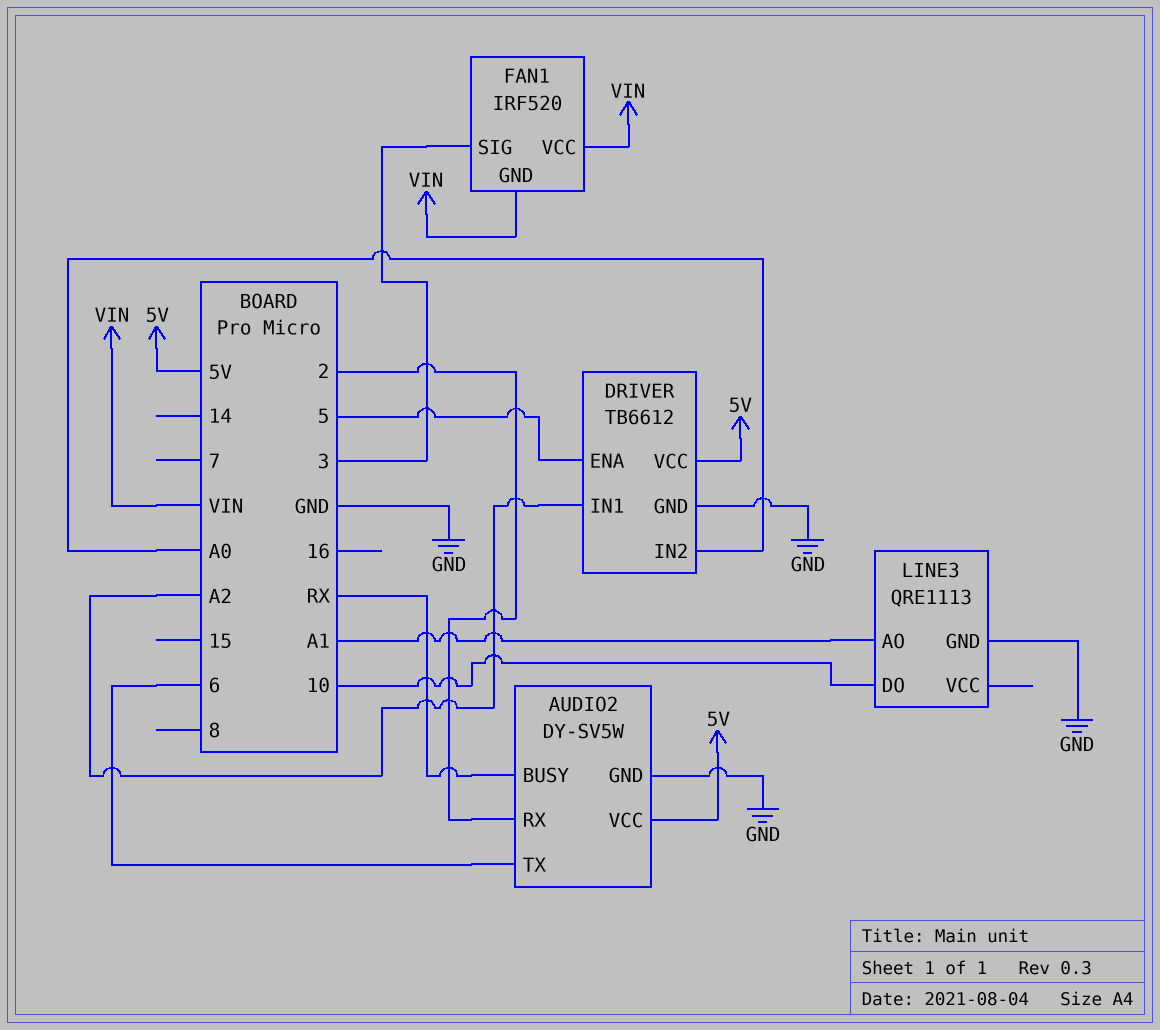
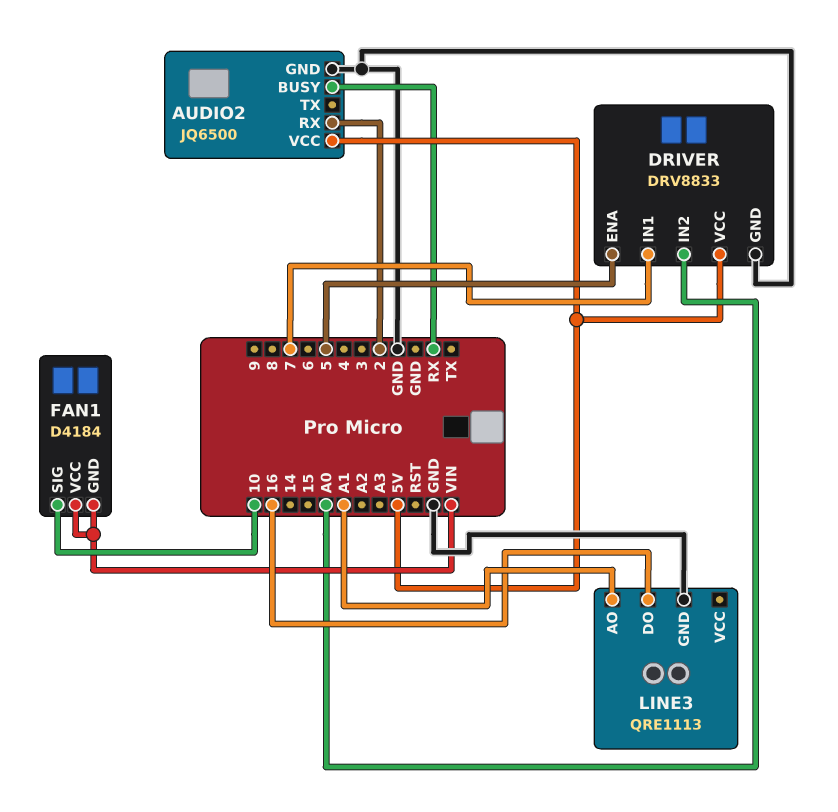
AUDIO2: DY-SV5W -> JQ6500
AUDIO2 pin TX: 6 -> none
DRIVER: TB6612 -> DRV8833
DRIVER pin IN1: A2 -> 7
FAN1: IRF520 -> D4184
FAN1 pin SIG: 3 -> 10
LINE3 pin DO: 10 -> 16

